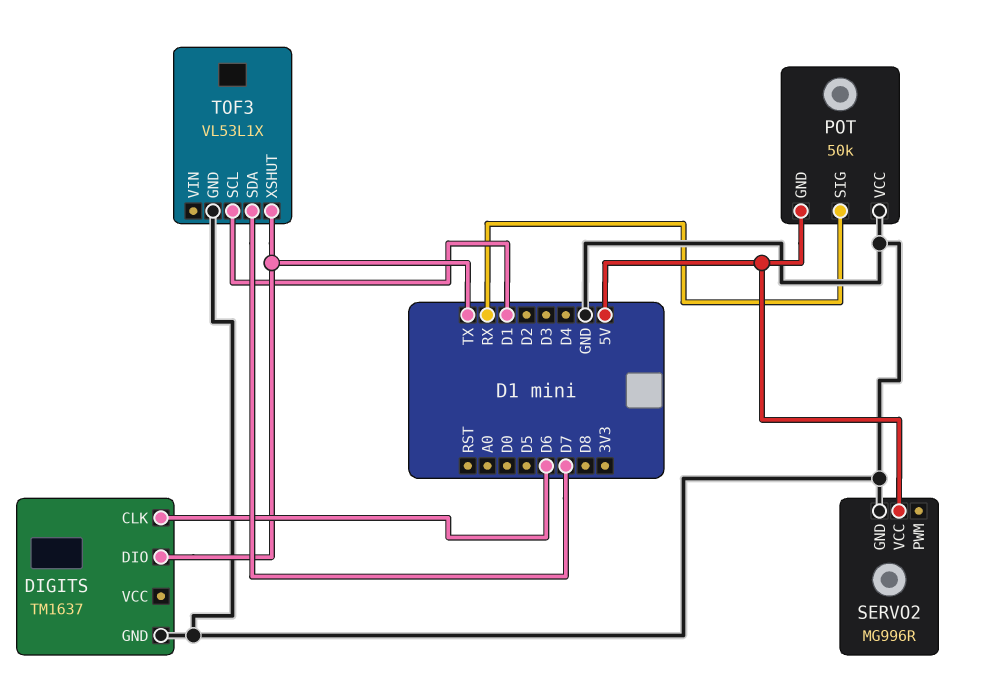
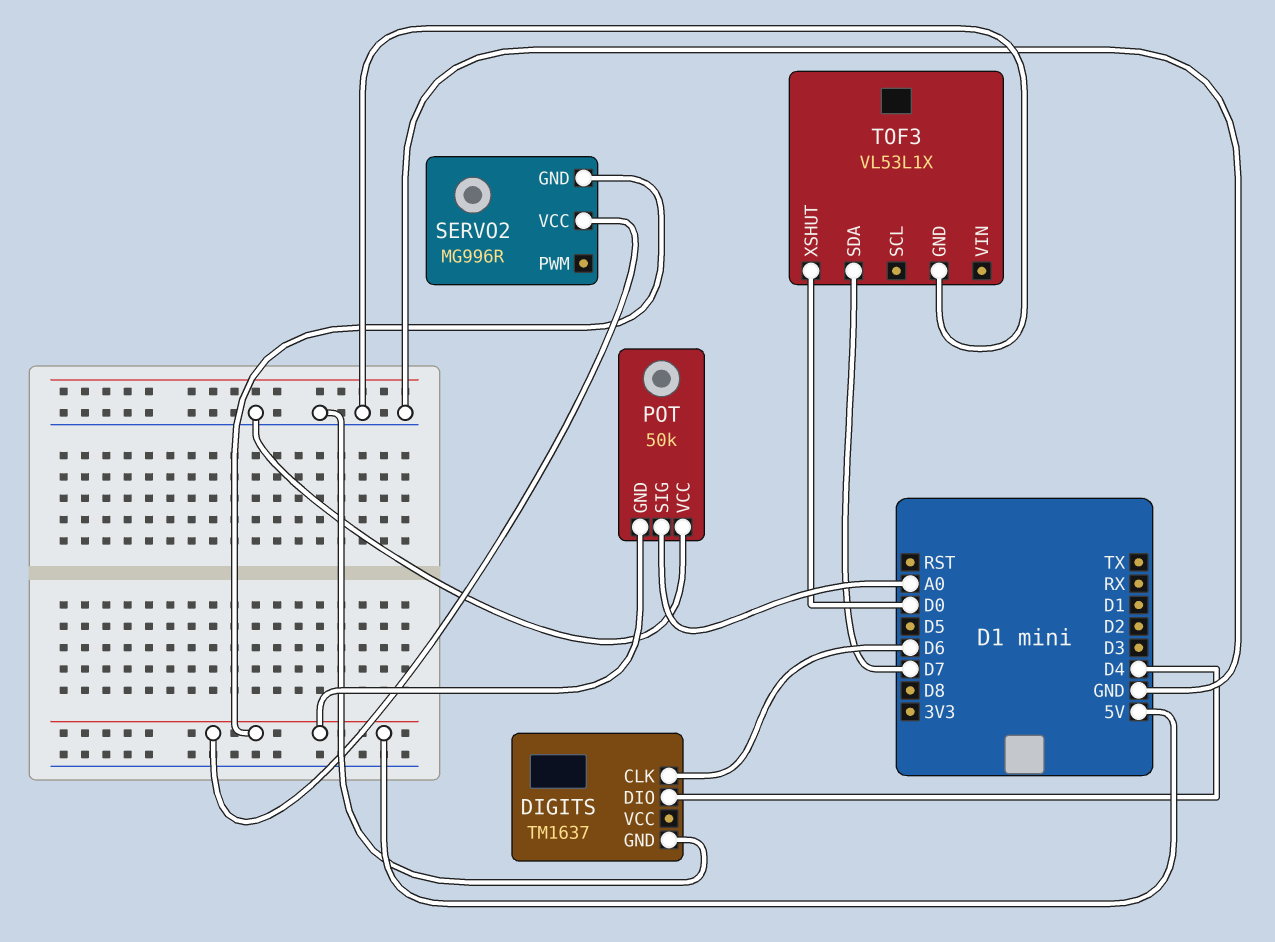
DIGITS pin DIO: TX -> D4
POT pin SIG: RX -> A0
SERVO2 pin GND: GND -> 5V
TOF3 pin SCL: D1 -> none
TOF3 pin XSHUT: TX -> D0

